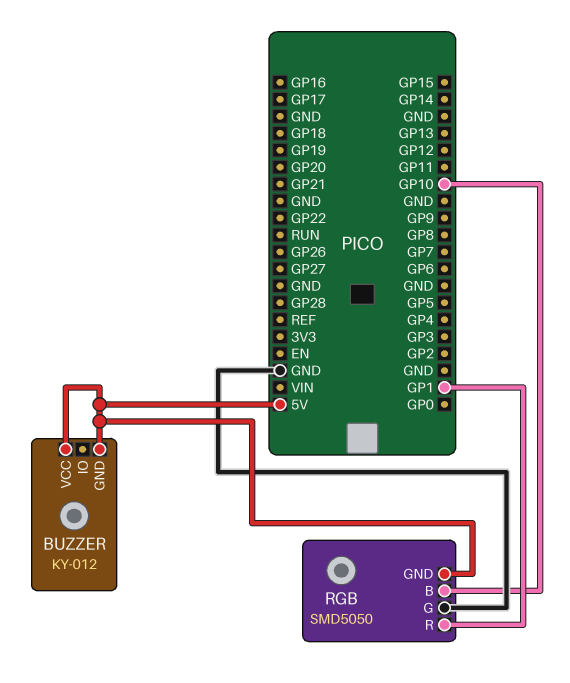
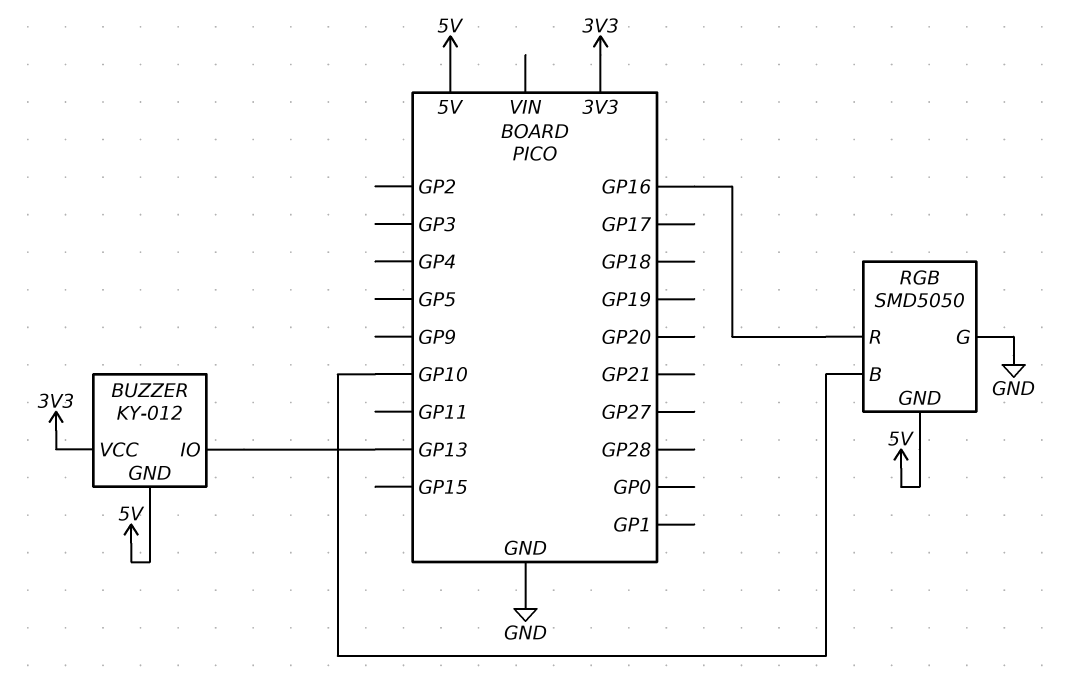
BUZZER pin IO: none -> GP13
BUZZER pin VCC: 5V -> 3V3
RGB pin R: GP1 -> GP16

